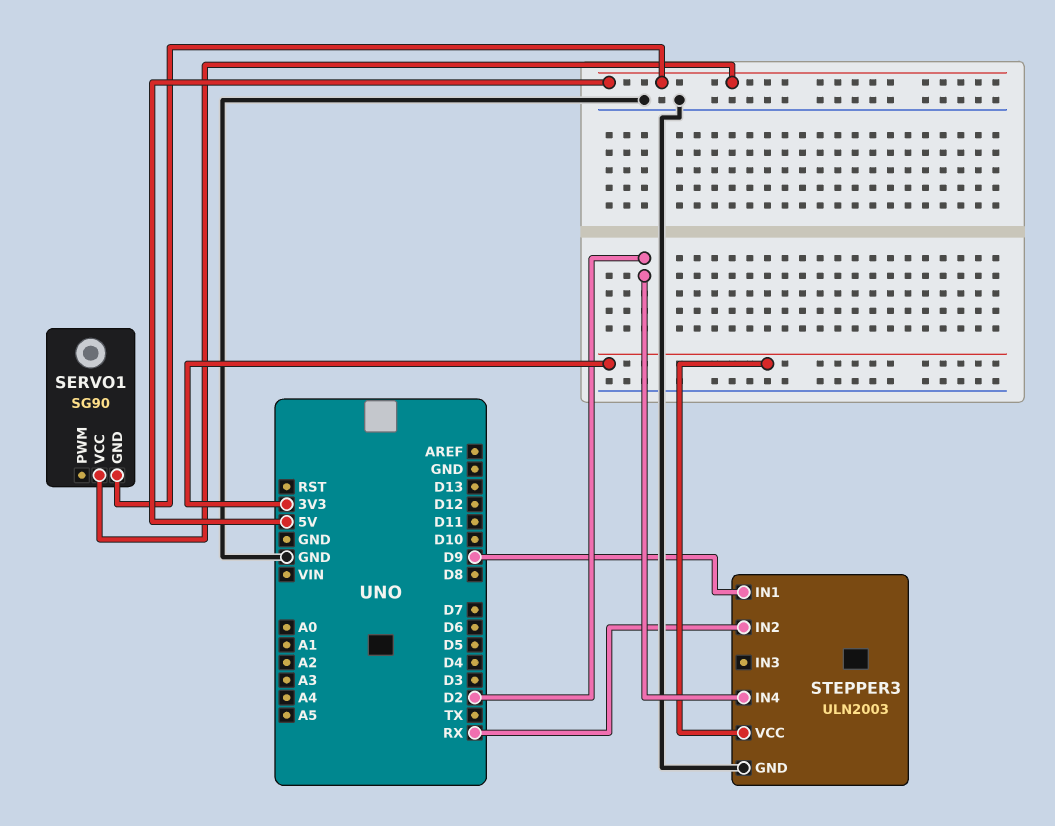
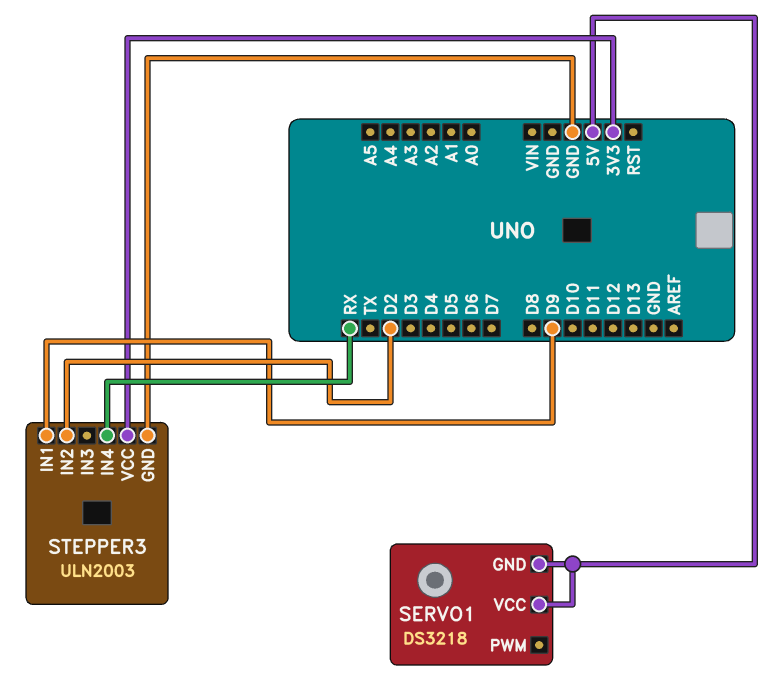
SERVO1: SG90 -> DS3218
STEPPER3 pin IN2: RX -> D2
STEPPER3 pin IN4: D2 -> RX

